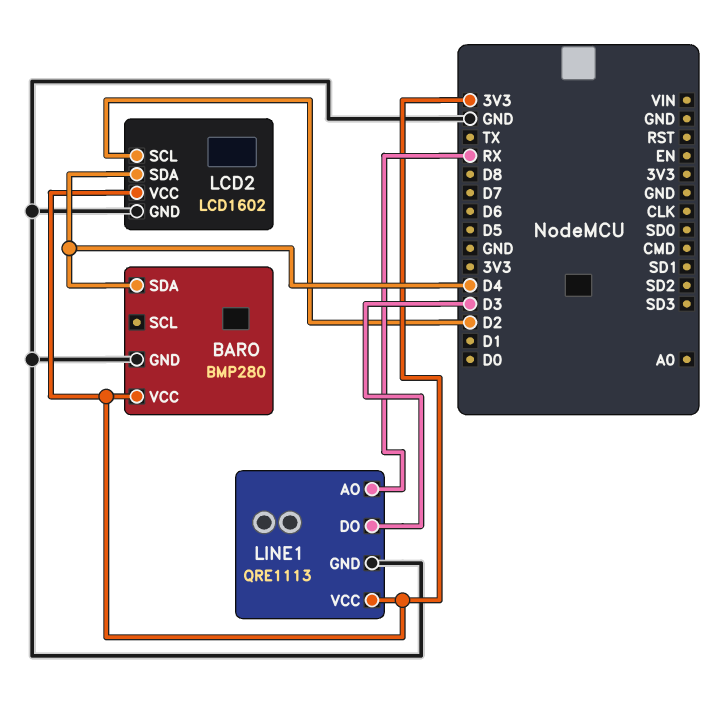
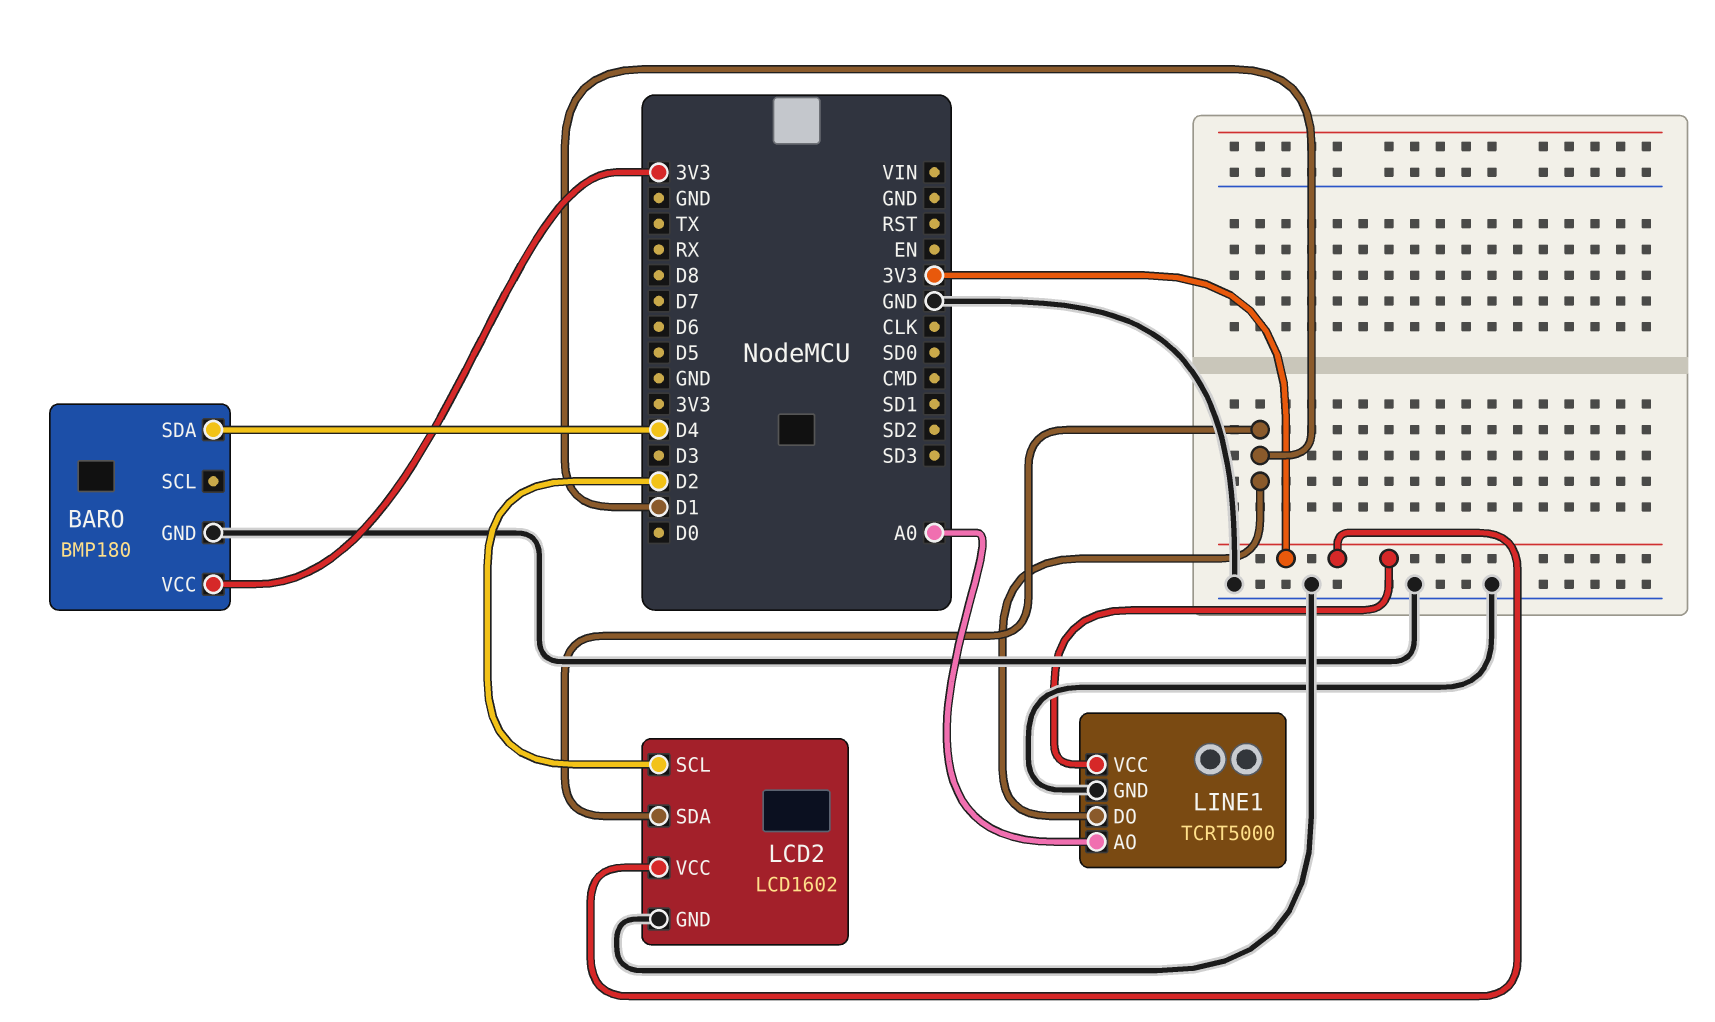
BARO: BMP280 -> BMP180
LCD2 pin SDA: D4 -> D1
LINE1: QRE1113 -> TCRT5000
LINE1 pin AO: RX -> A0
LINE1 pin DO: D3 -> D1

